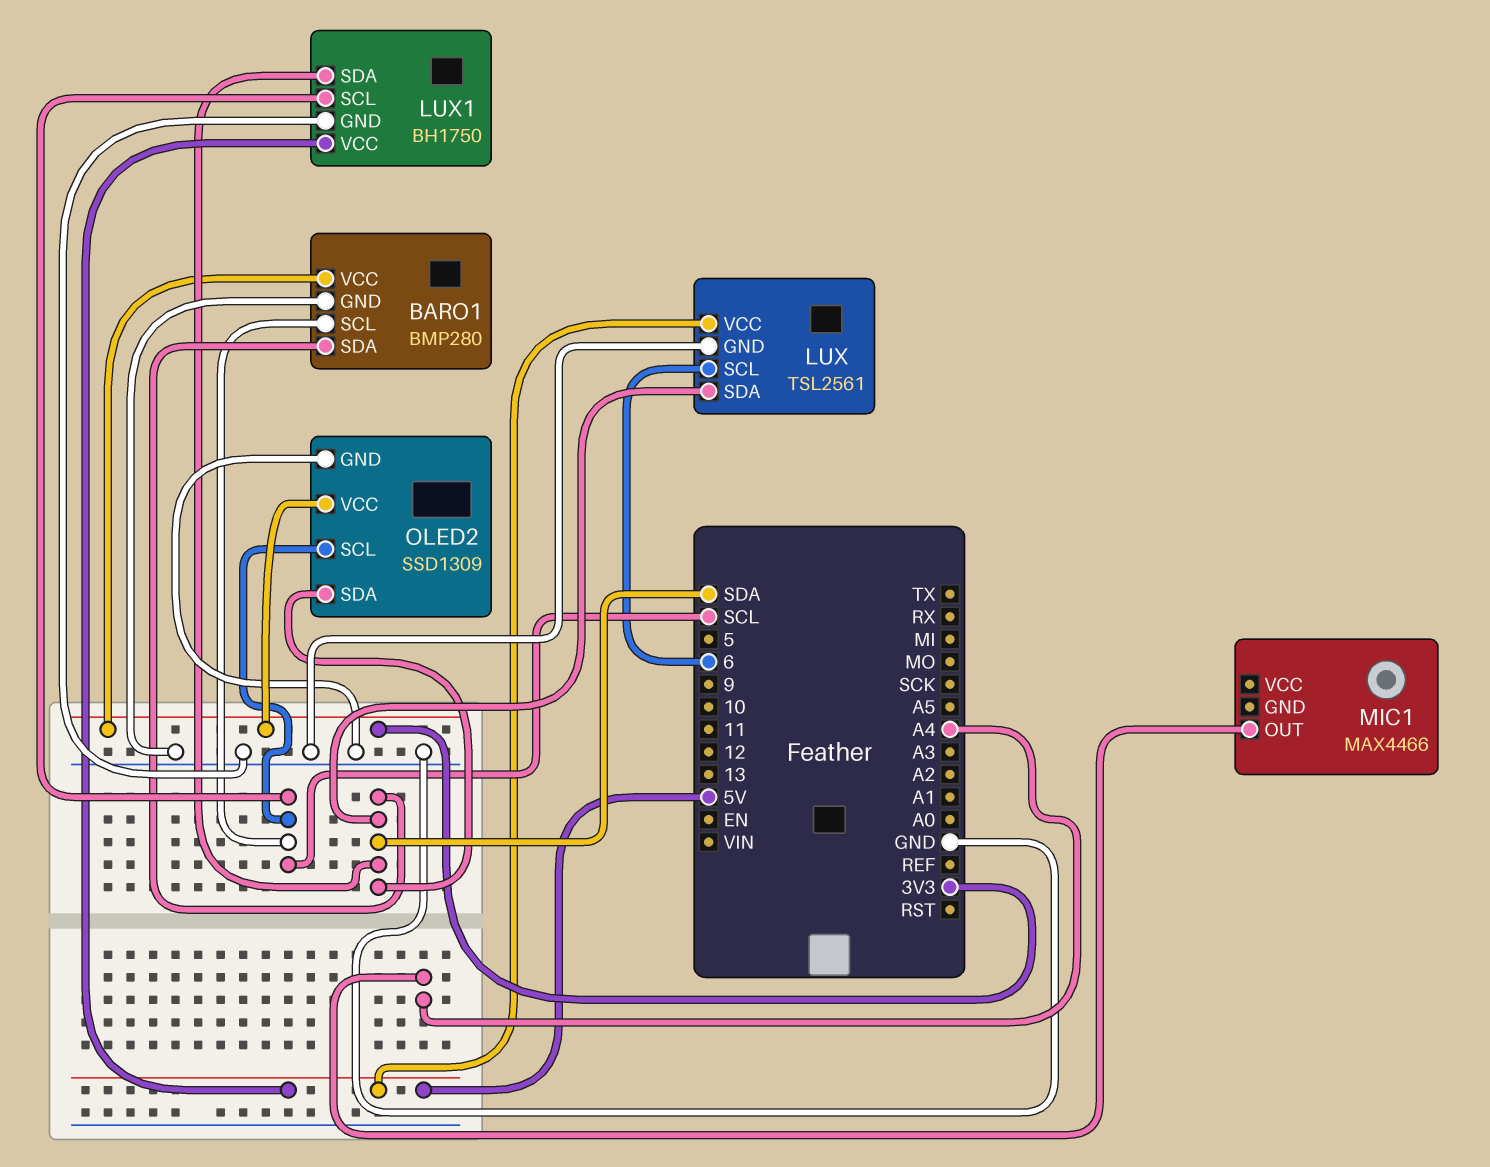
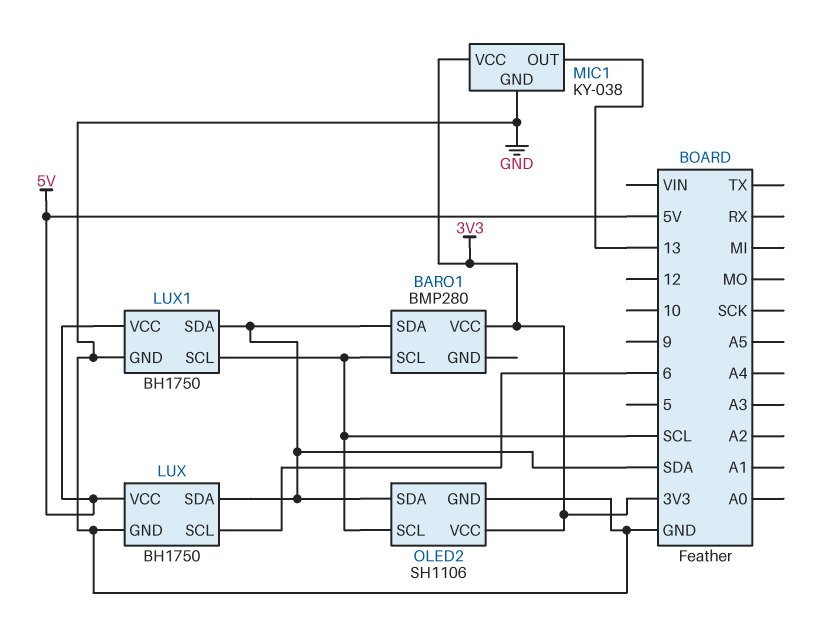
BARO1 pin GND: GND -> none
LUX: TSL2561 -> BH1750
MIC1: MAX4466 -> KY-038
MIC1 pin GND: none -> GND
MIC1 pin OUT: A4 -> 13
MIC1 pin VCC: none -> 3V3
OLED2: SSD1309 -> SH1106

